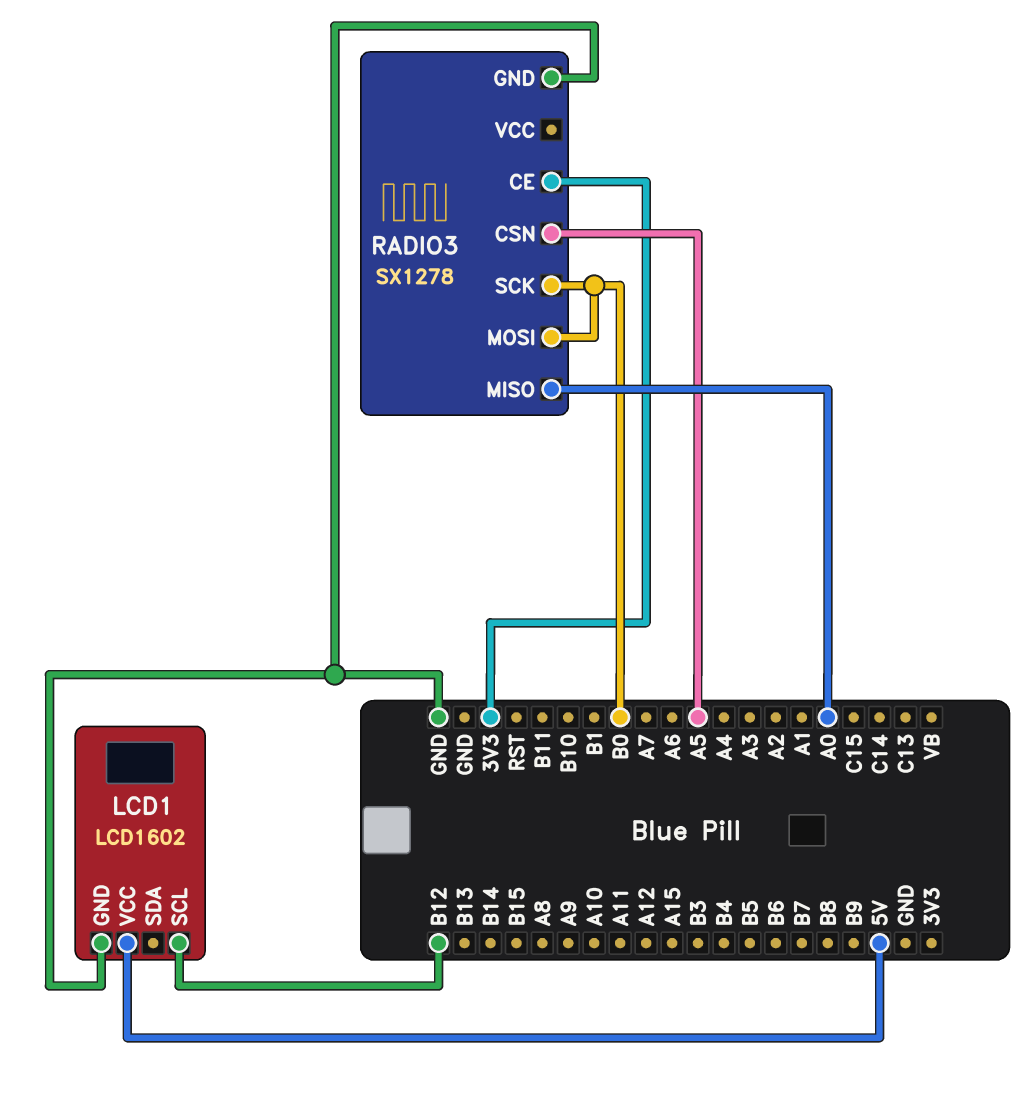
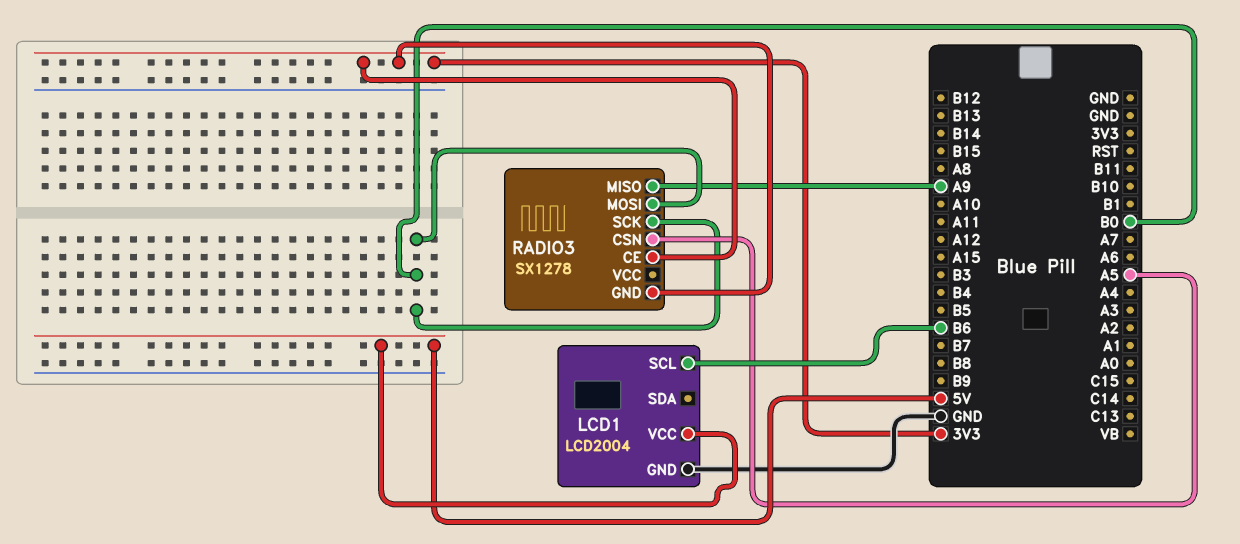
LCD1: LCD1602 -> LCD2004
LCD1 pin SCL: B12 -> B6
RADIO3 pin GND: GND -> 3V3
RADIO3 pin MISO: A0 -> A9

